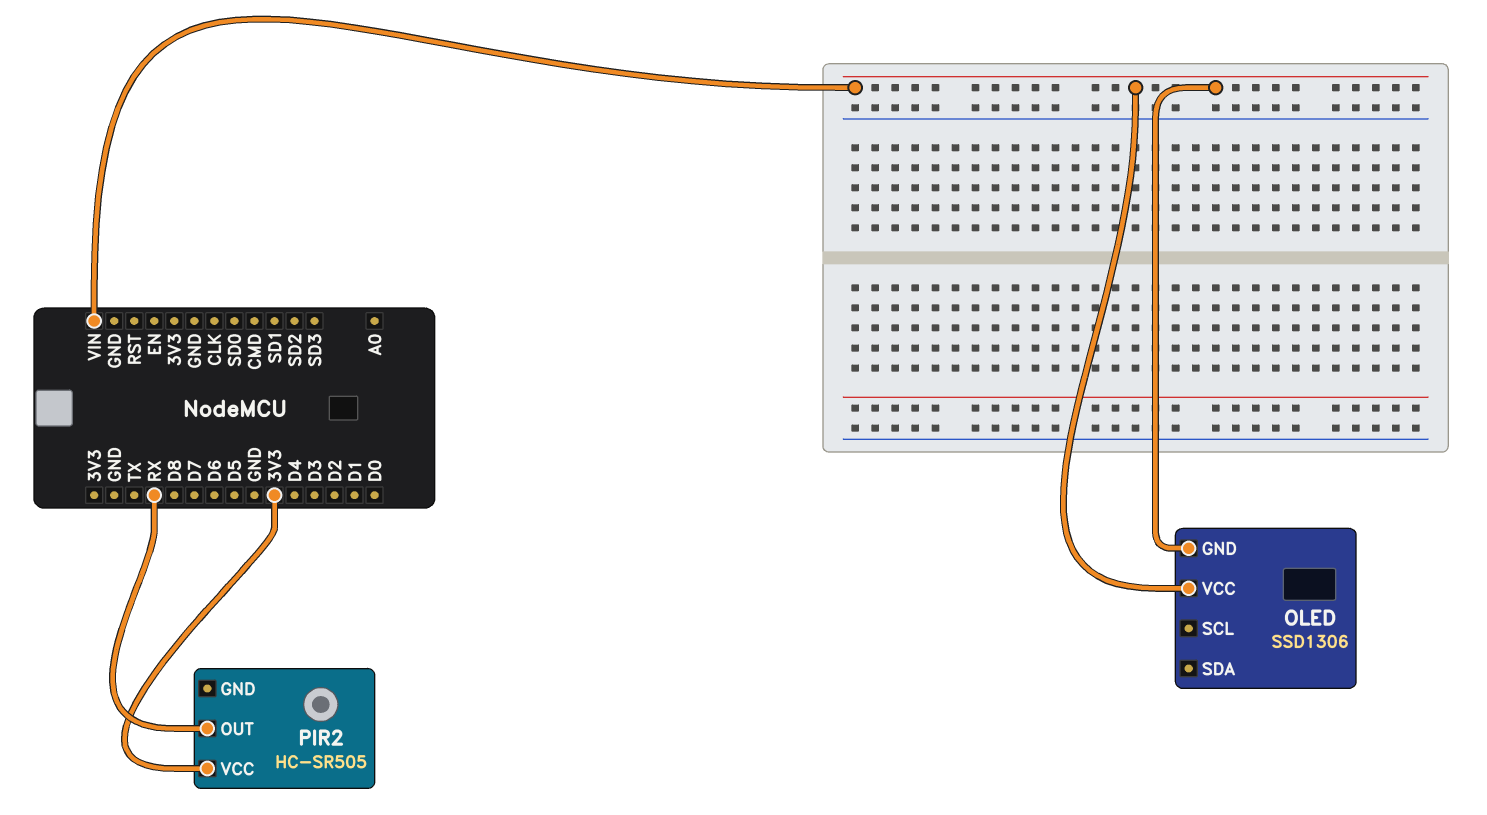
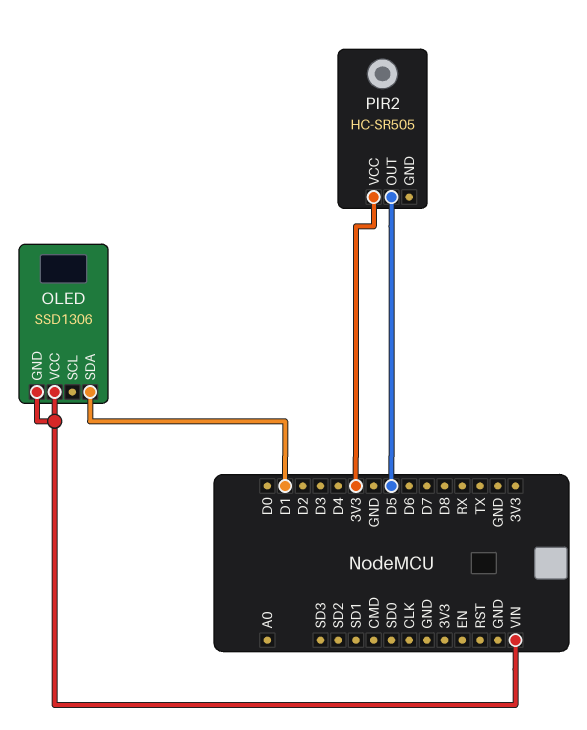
OLED pin SDA: none -> D1
PIR2 pin OUT: RX -> D5

